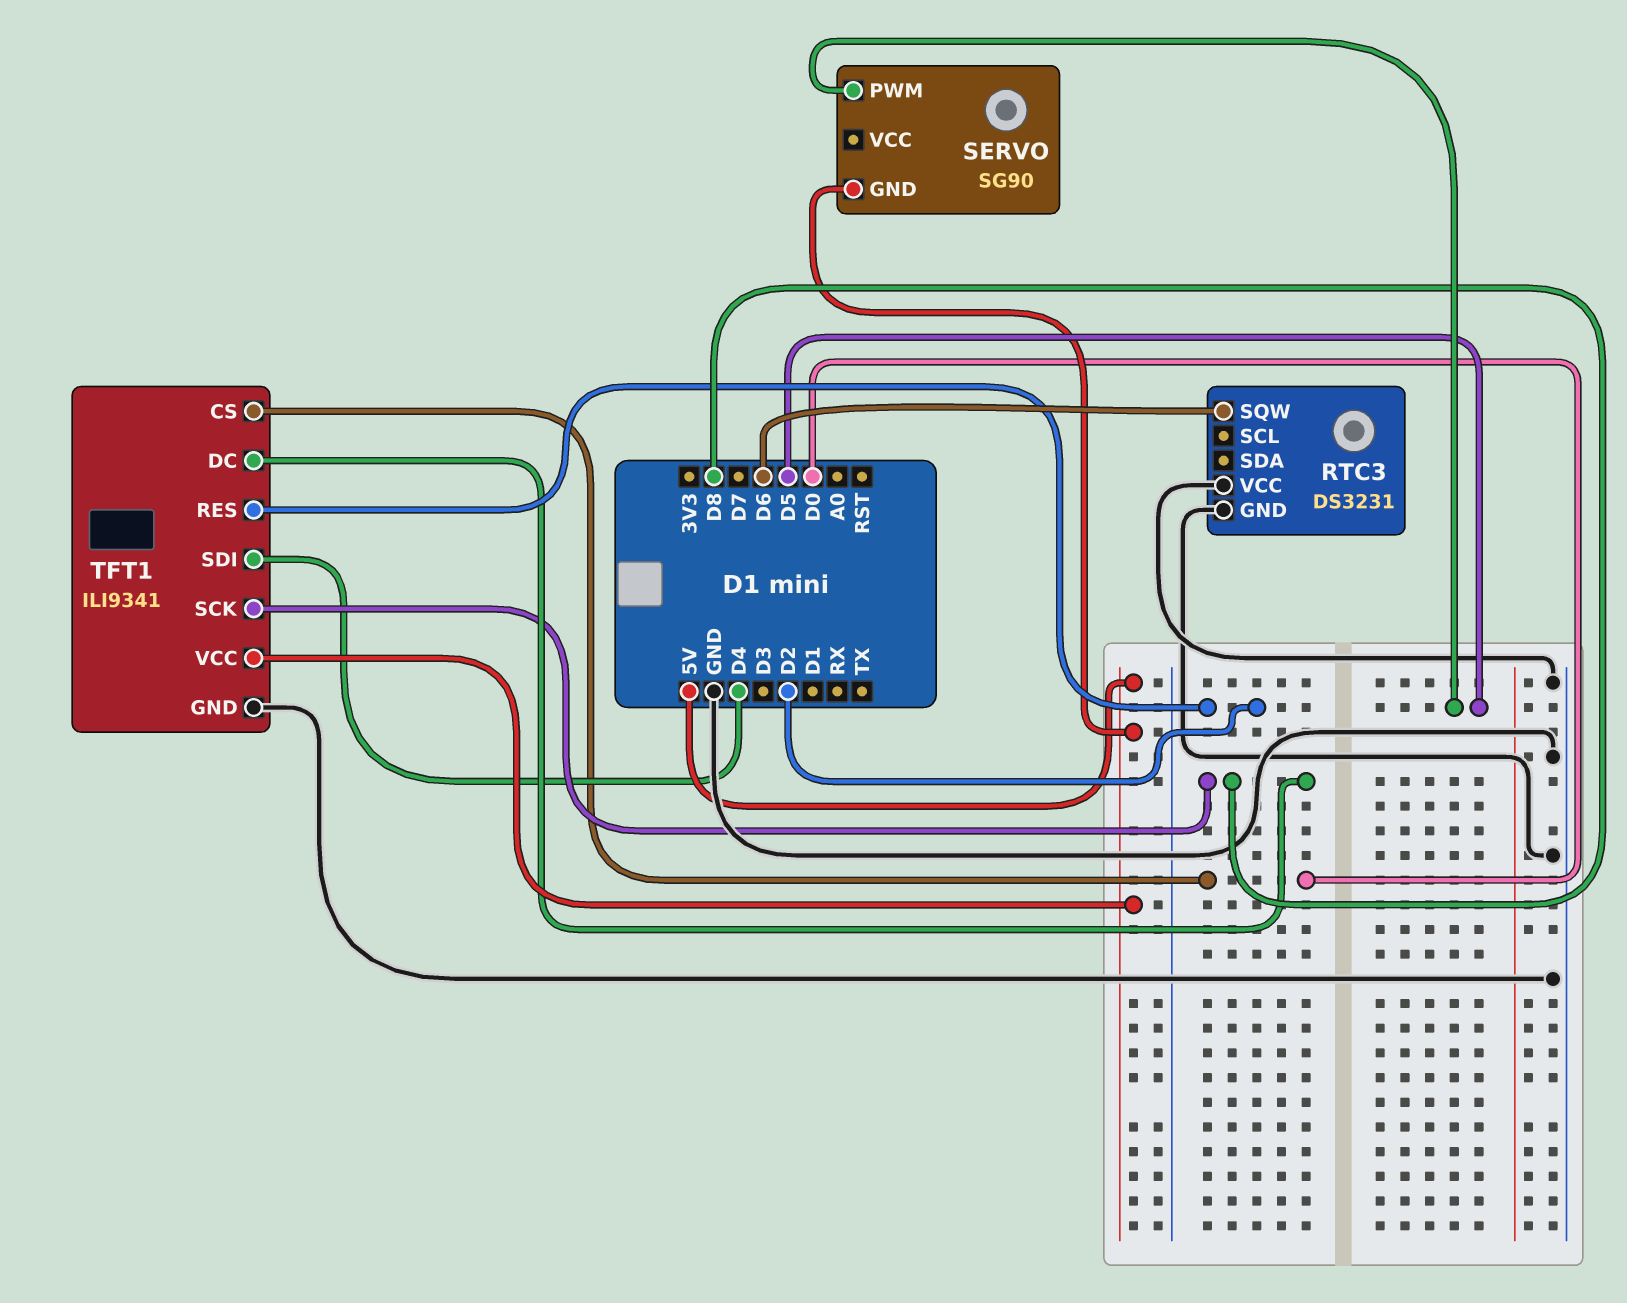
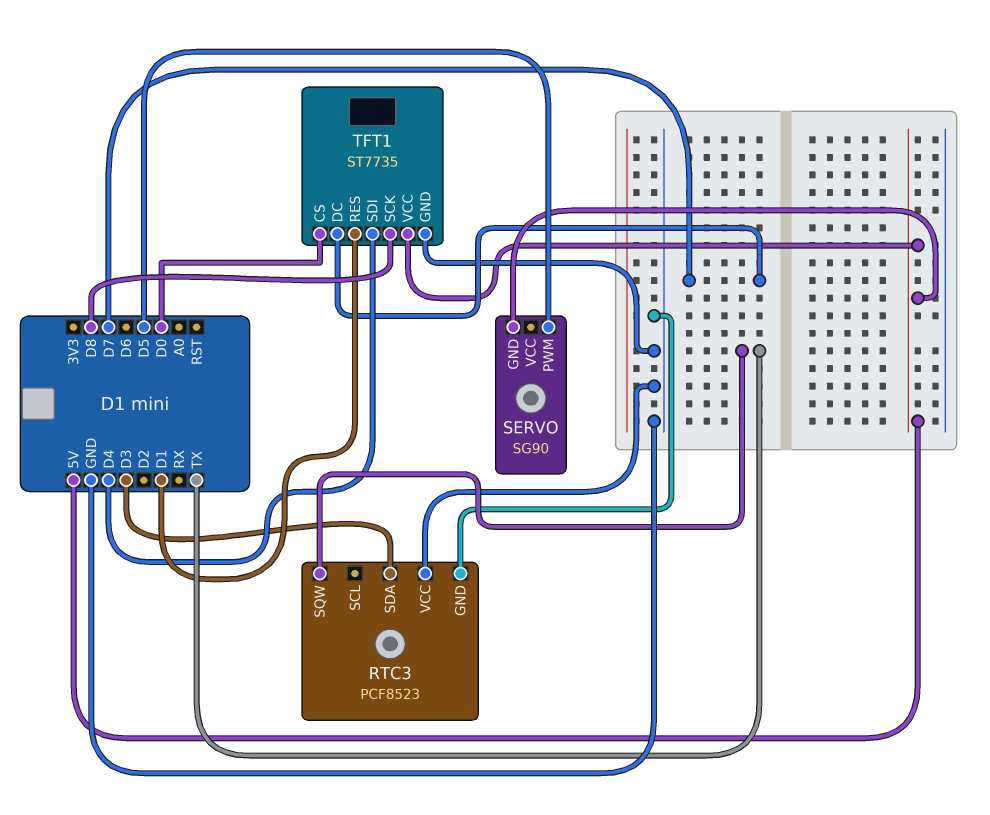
RTC3: DS3231 -> PCF8523
RTC3 pin SDA: none -> D3
RTC3 pin SQW: D6 -> TX
TFT1: ILI9341 -> ST7735
TFT1 pin DC: D8 -> D7
TFT1 pin RES: D2 -> D1

